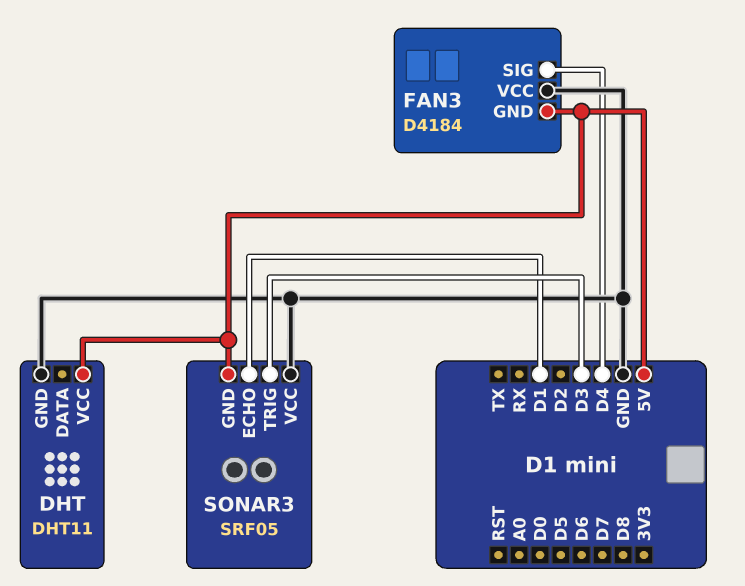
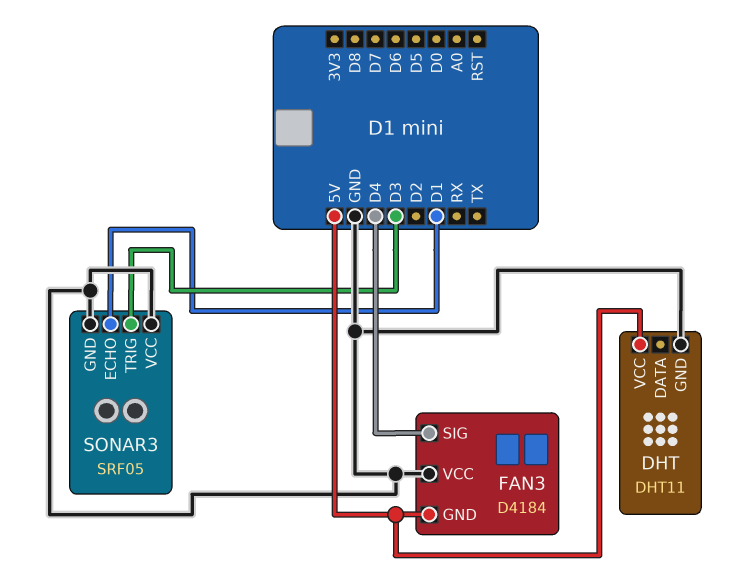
SONAR3 pin GND: 5V -> GND

